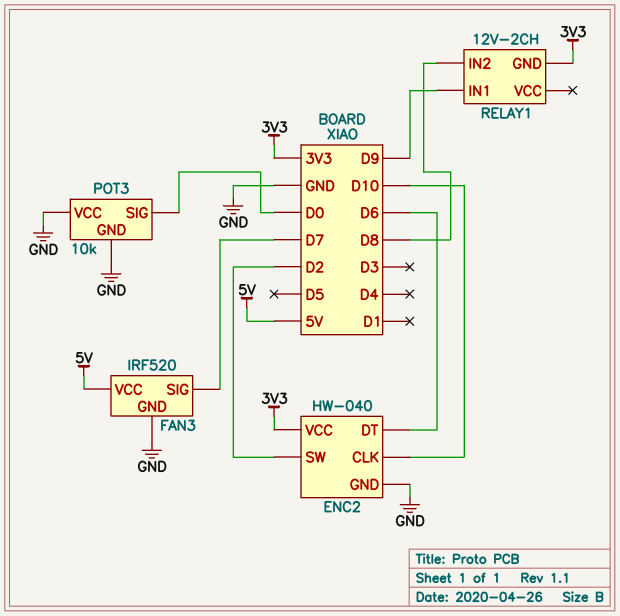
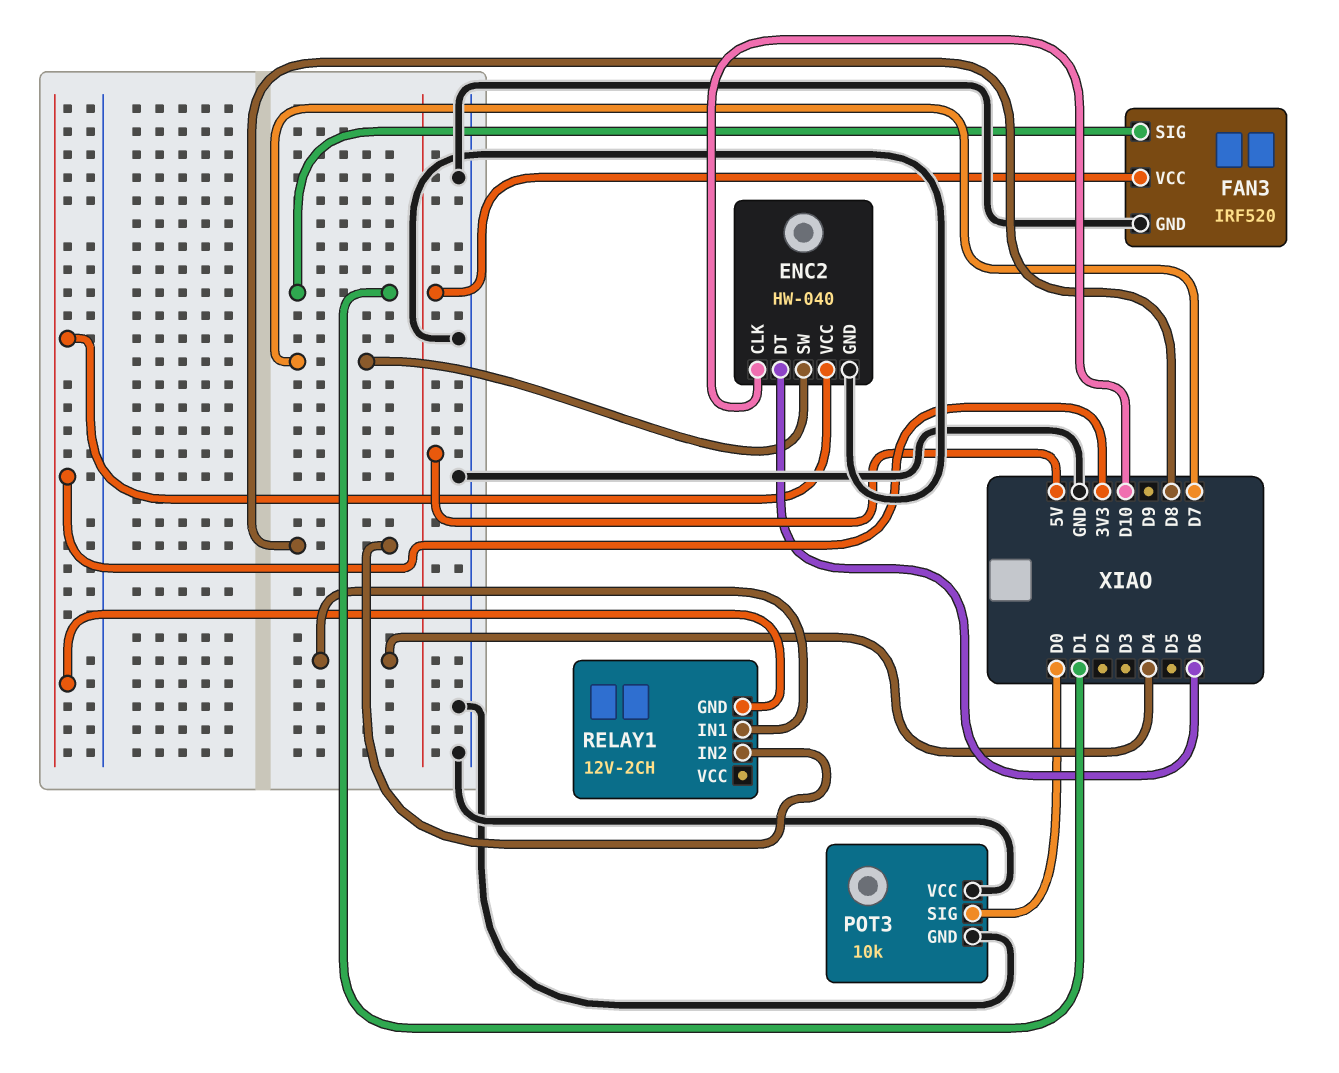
ENC2 pin SW: D2 -> D7
FAN3 pin SIG: D7 -> D1
RELAY1 pin IN1: D9 -> D4

